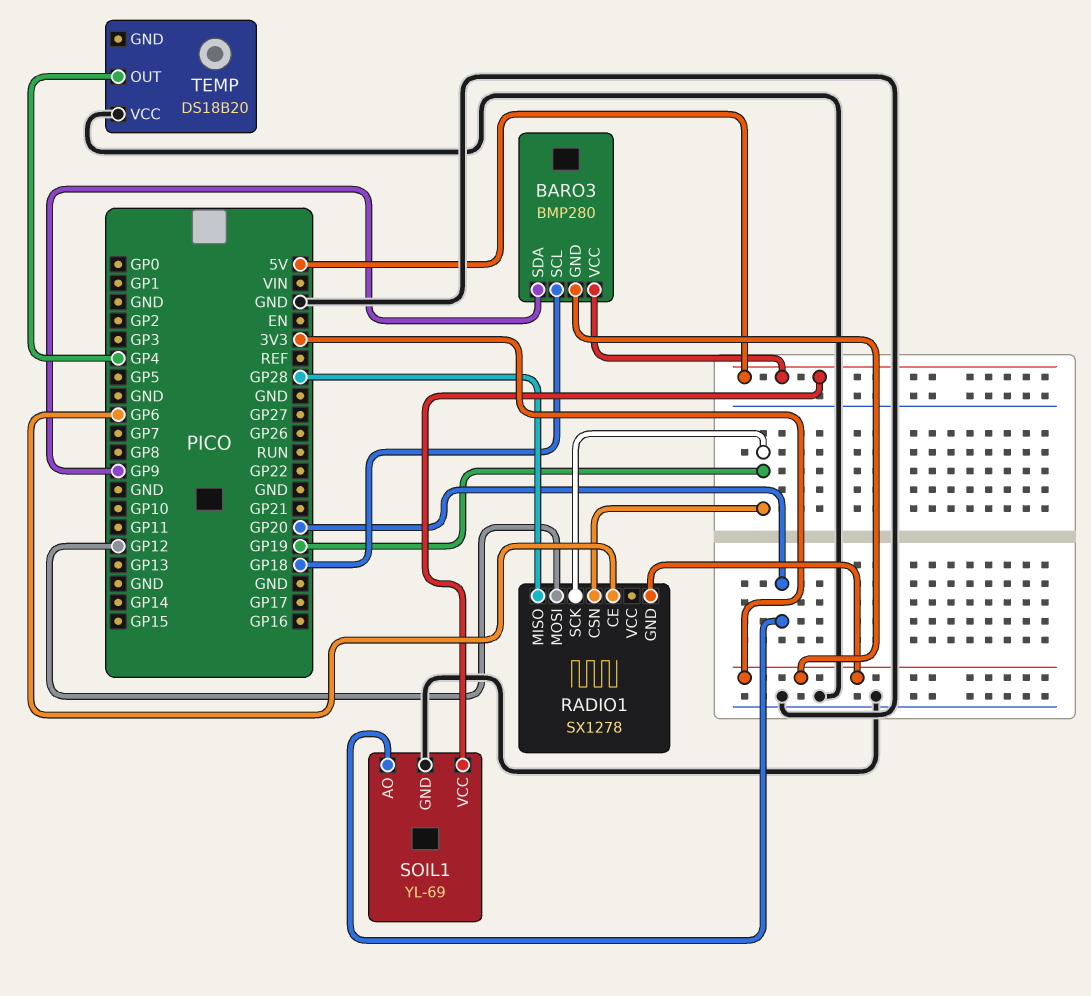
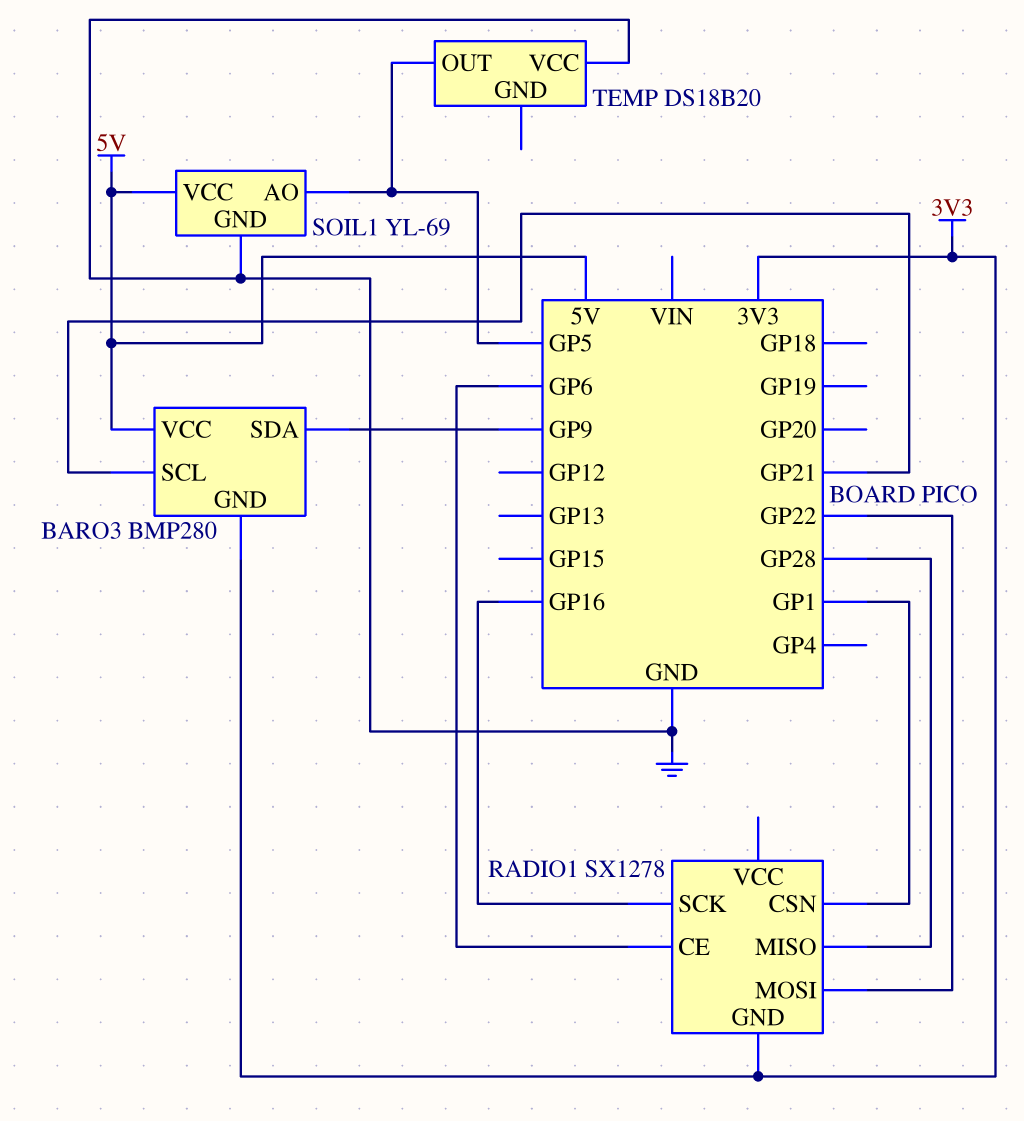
BARO3 pin SCL: GP18 -> GP21
RADIO1 pin CSN: GP19 -> GP1
RADIO1 pin MOSI: GP12 -> GP22
RADIO1 pin SCK: GP19 -> GP16
SOIL1 pin AO: GP20 -> GP5
TEMP pin OUT: GP4 -> GP5

